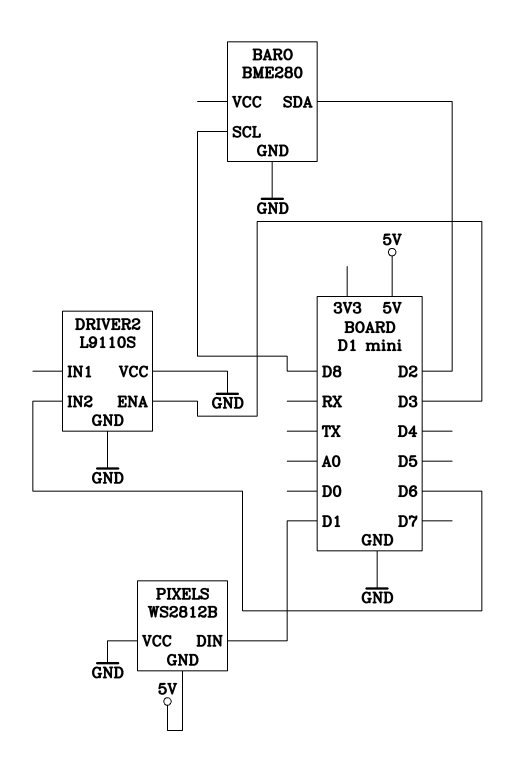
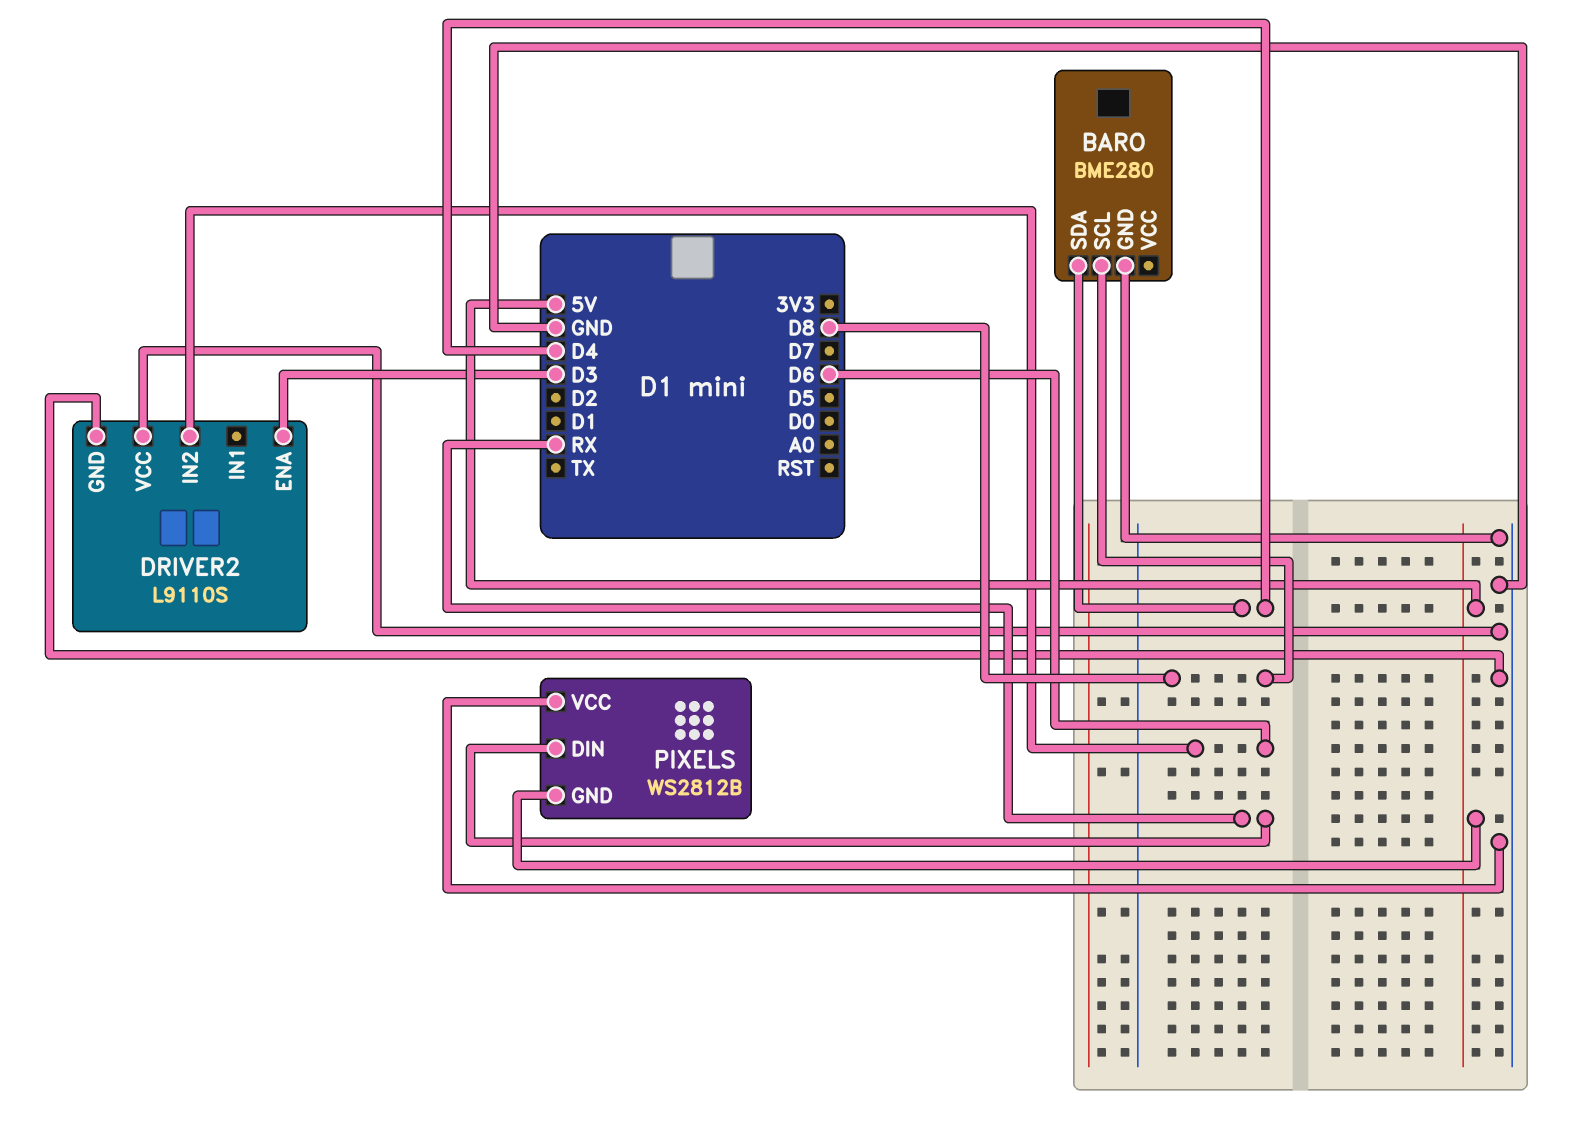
BARO pin SDA: D2 -> D4
PIXELS pin DIN: D1 -> RX

